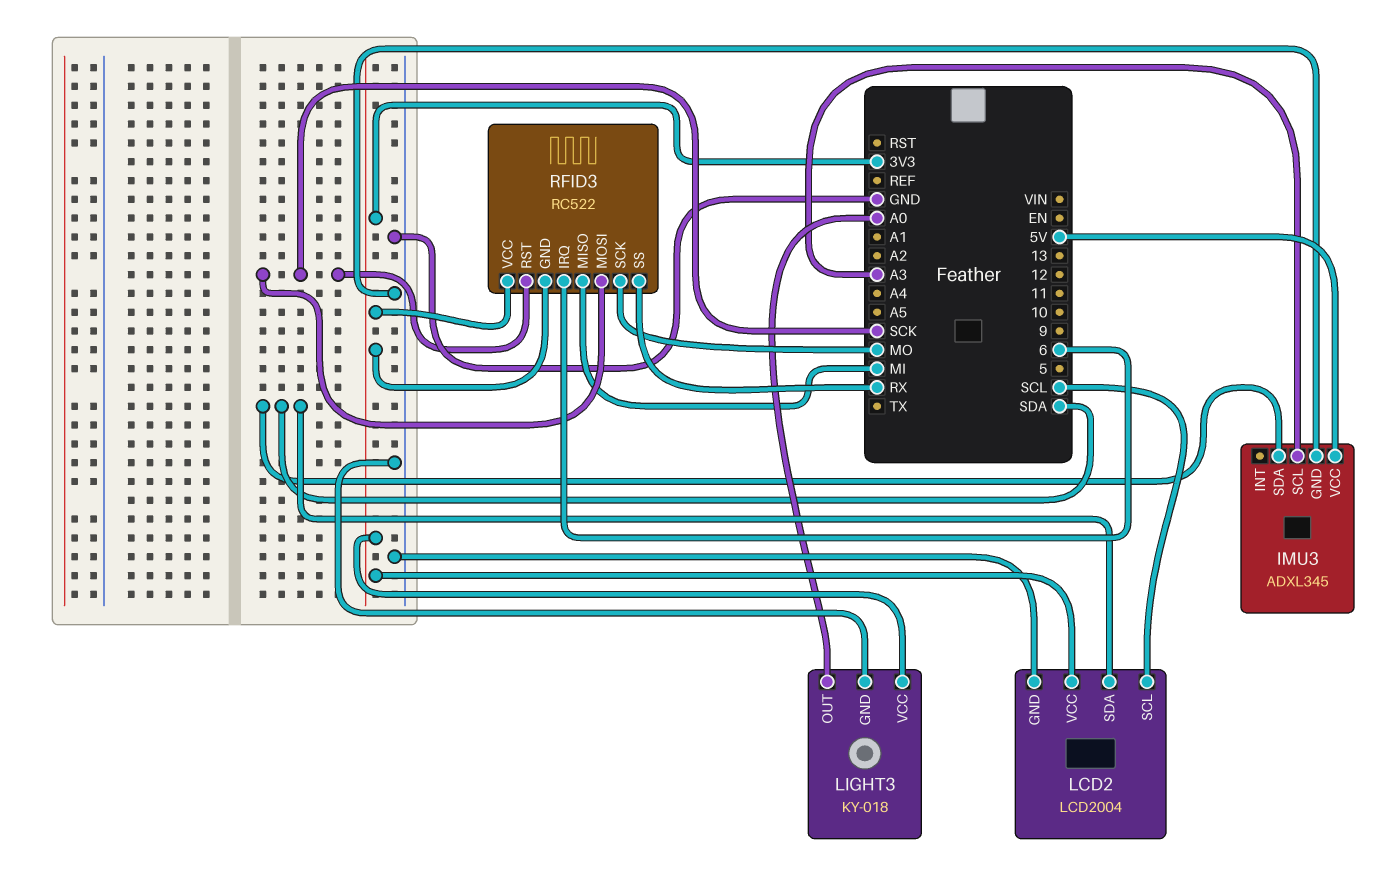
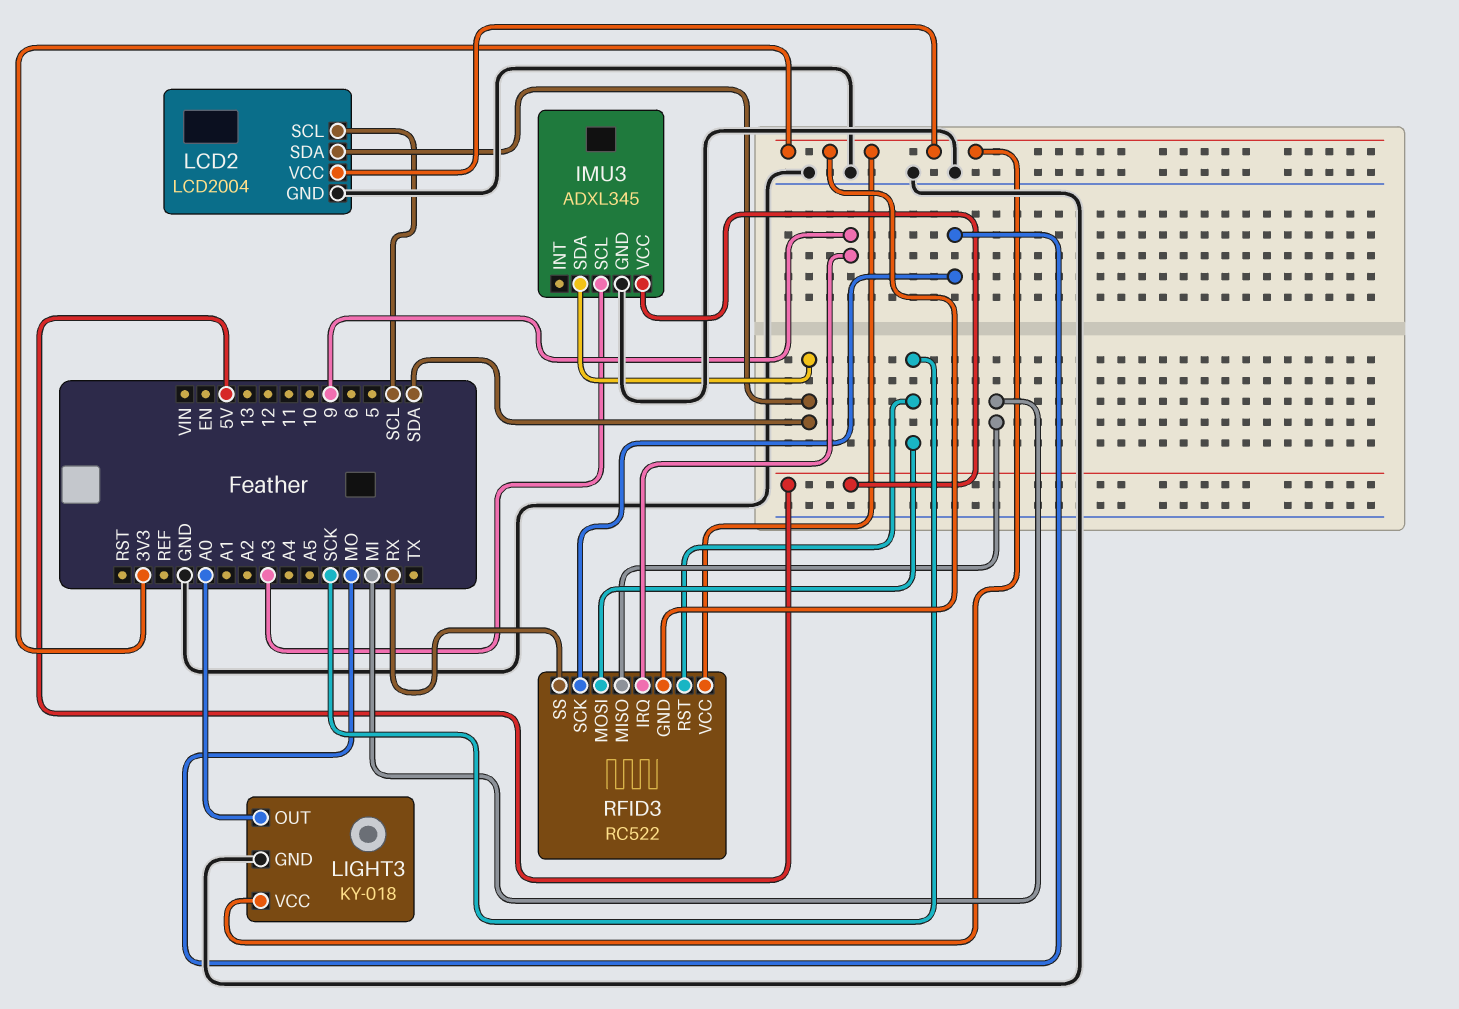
RFID3 pin IRQ: 6 -> 9

